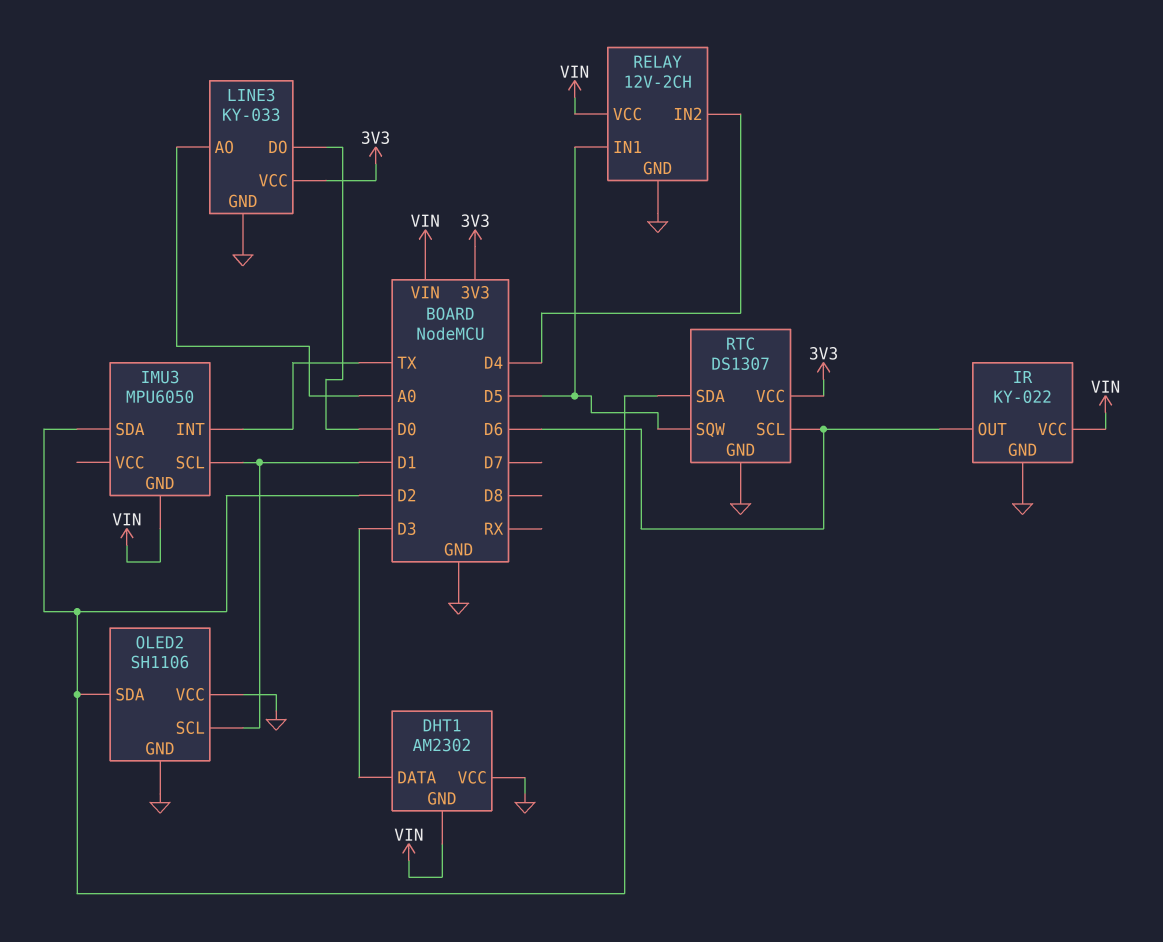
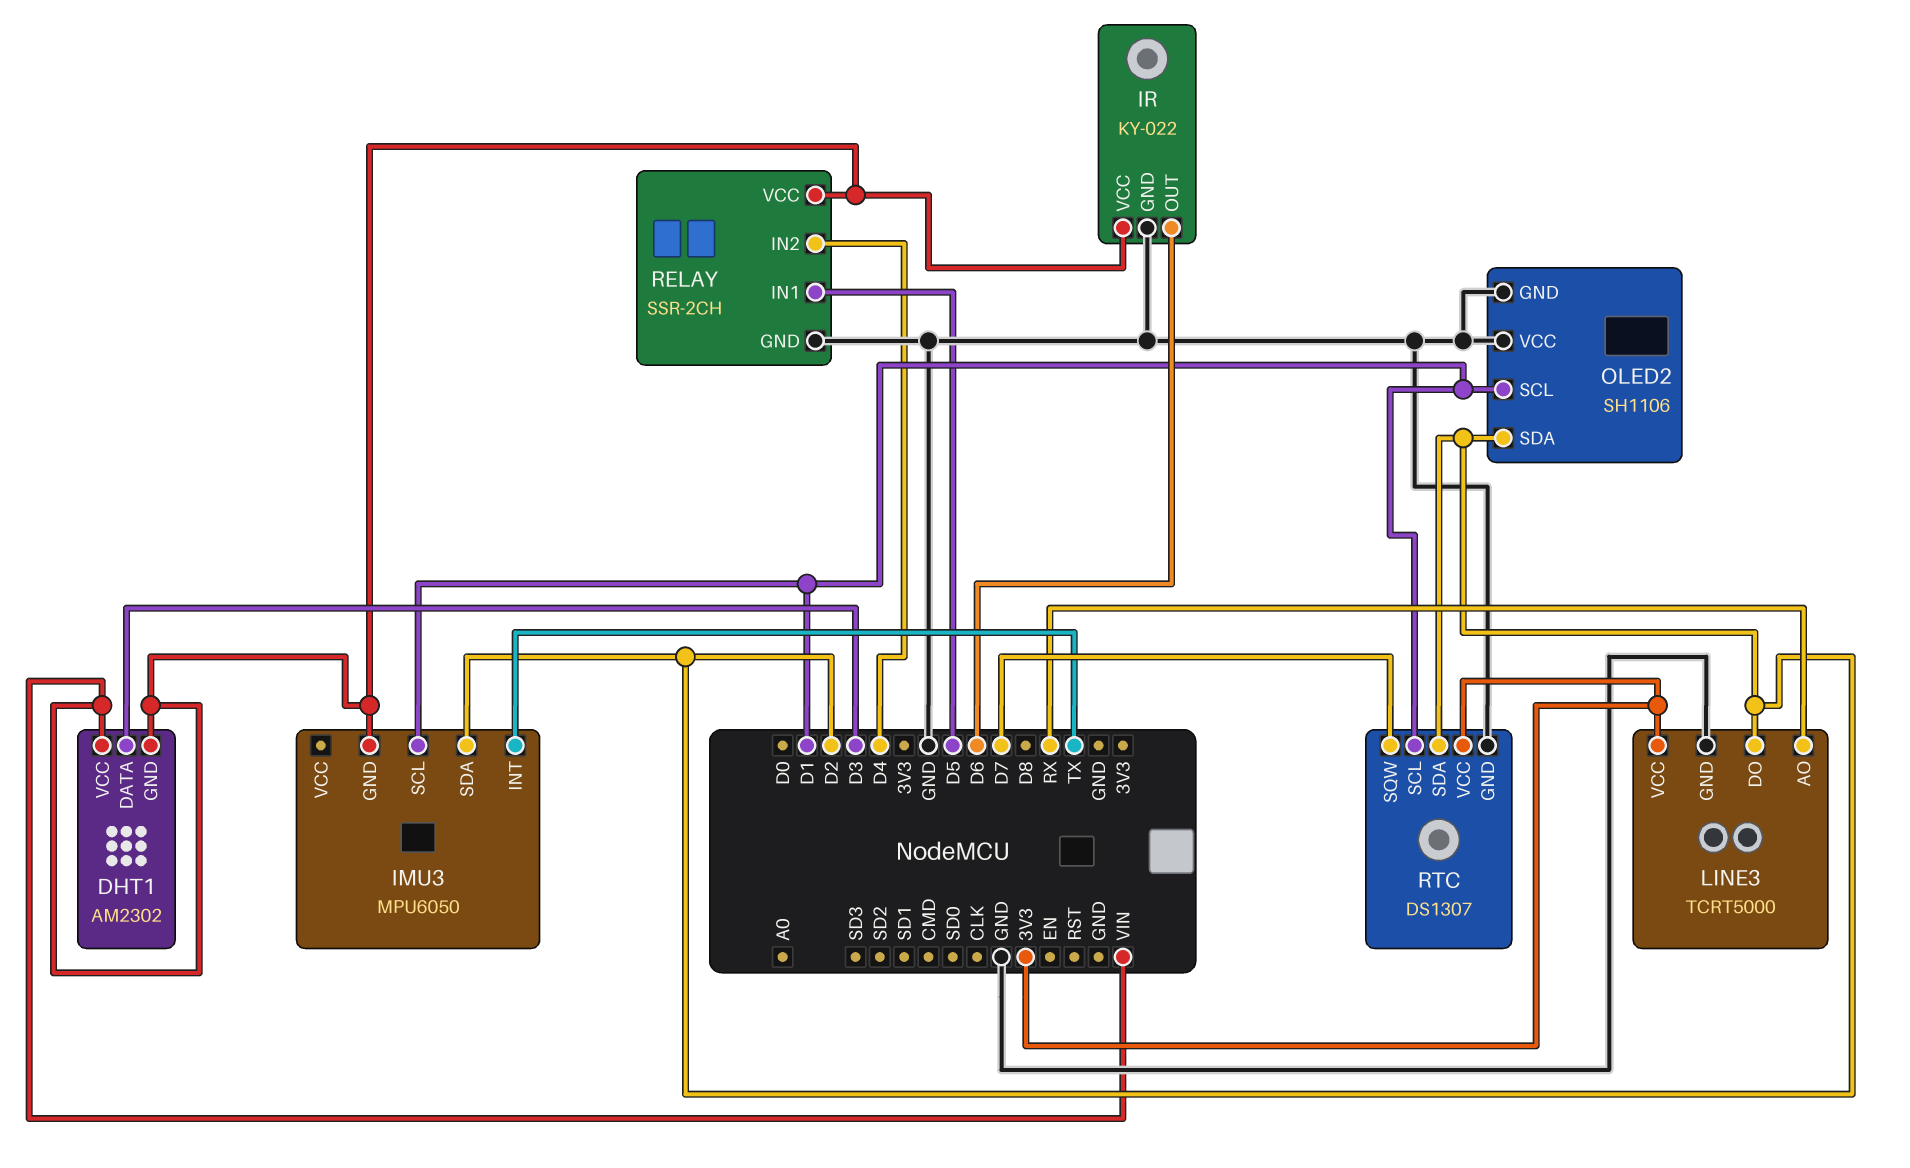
DHT1 pin VCC: GND -> VIN
LINE3: KY-033 -> TCRT5000
LINE3 pin AO: A0 -> RX
LINE3 pin DO: D0 -> D2
RELAY: 12V-2CH -> SSR-2CH
RTC pin SCL: D6 -> D1
RTC pin SQW: D5 -> D7

